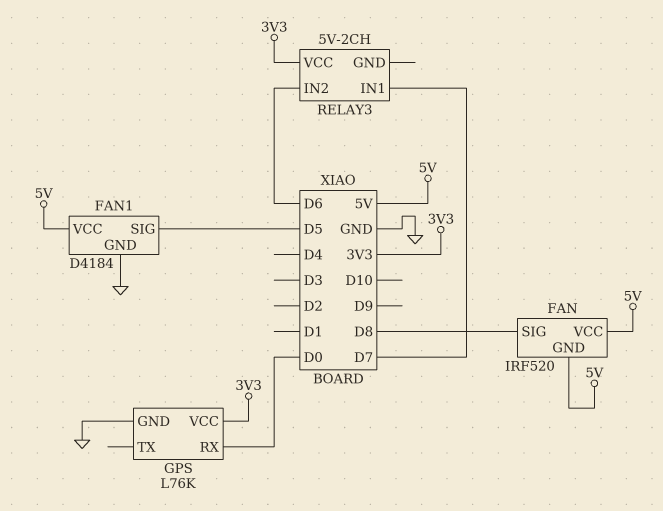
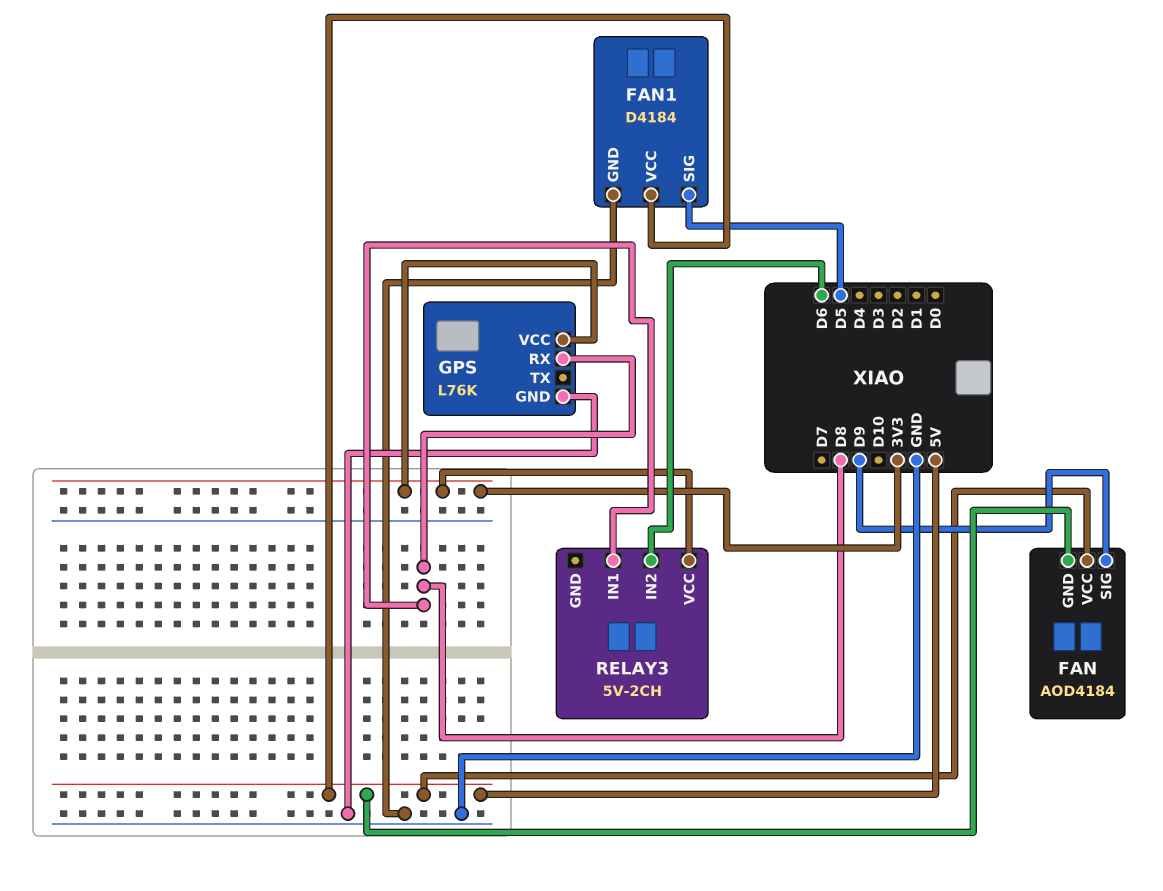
FAN: IRF520 -> AOD4184
FAN pin SIG: D8 -> D9
GPS pin RX: D0 -> D8
RELAY3 pin IN1: D7 -> D8

